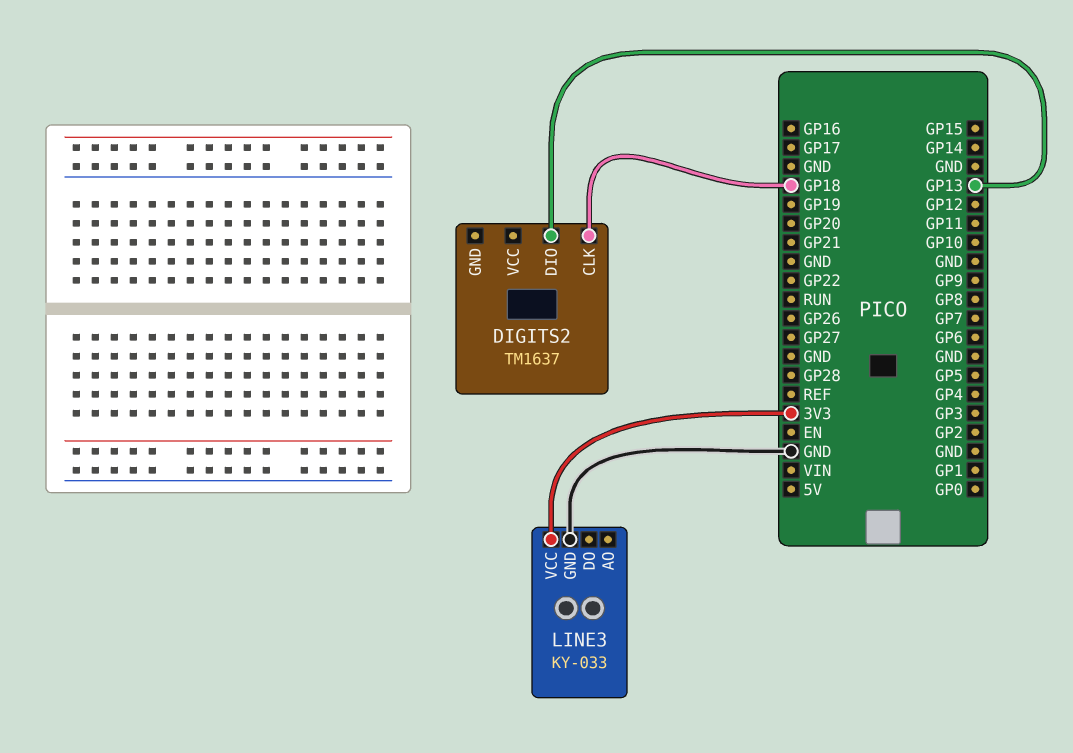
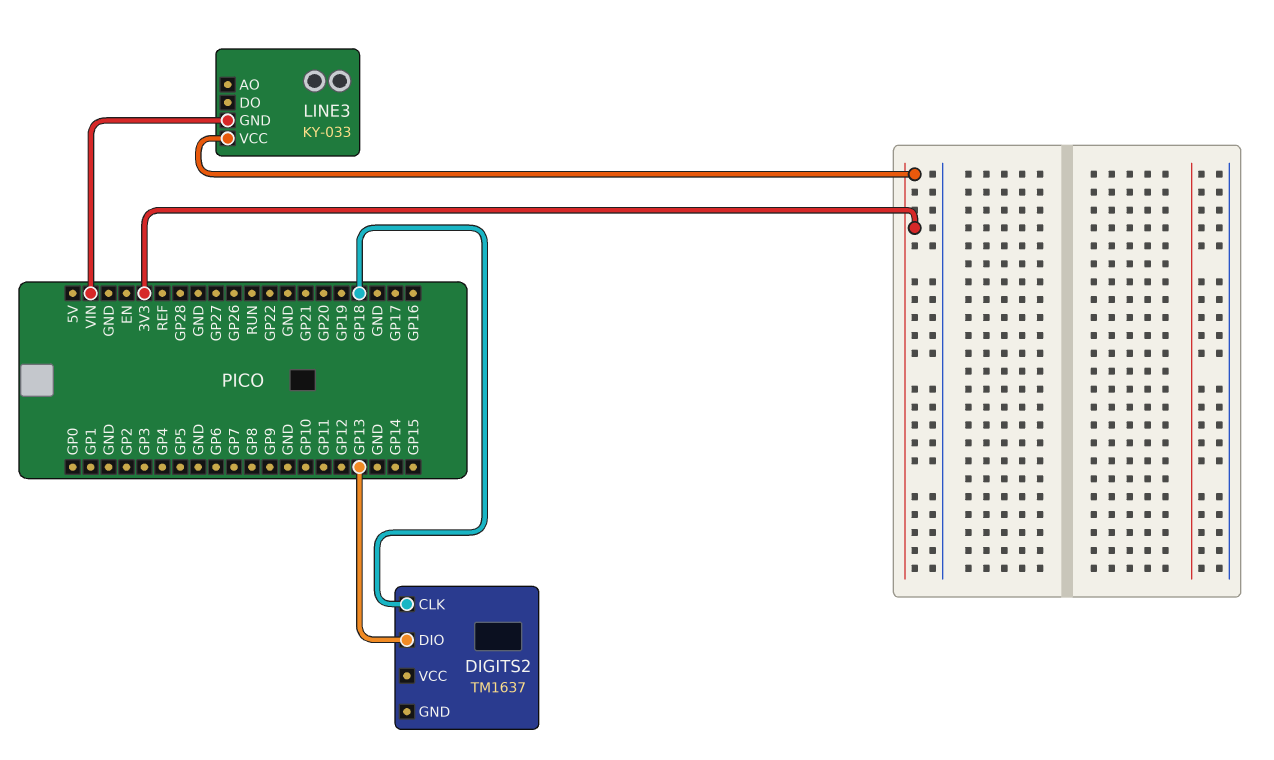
LINE3 pin GND: GND -> VIN

